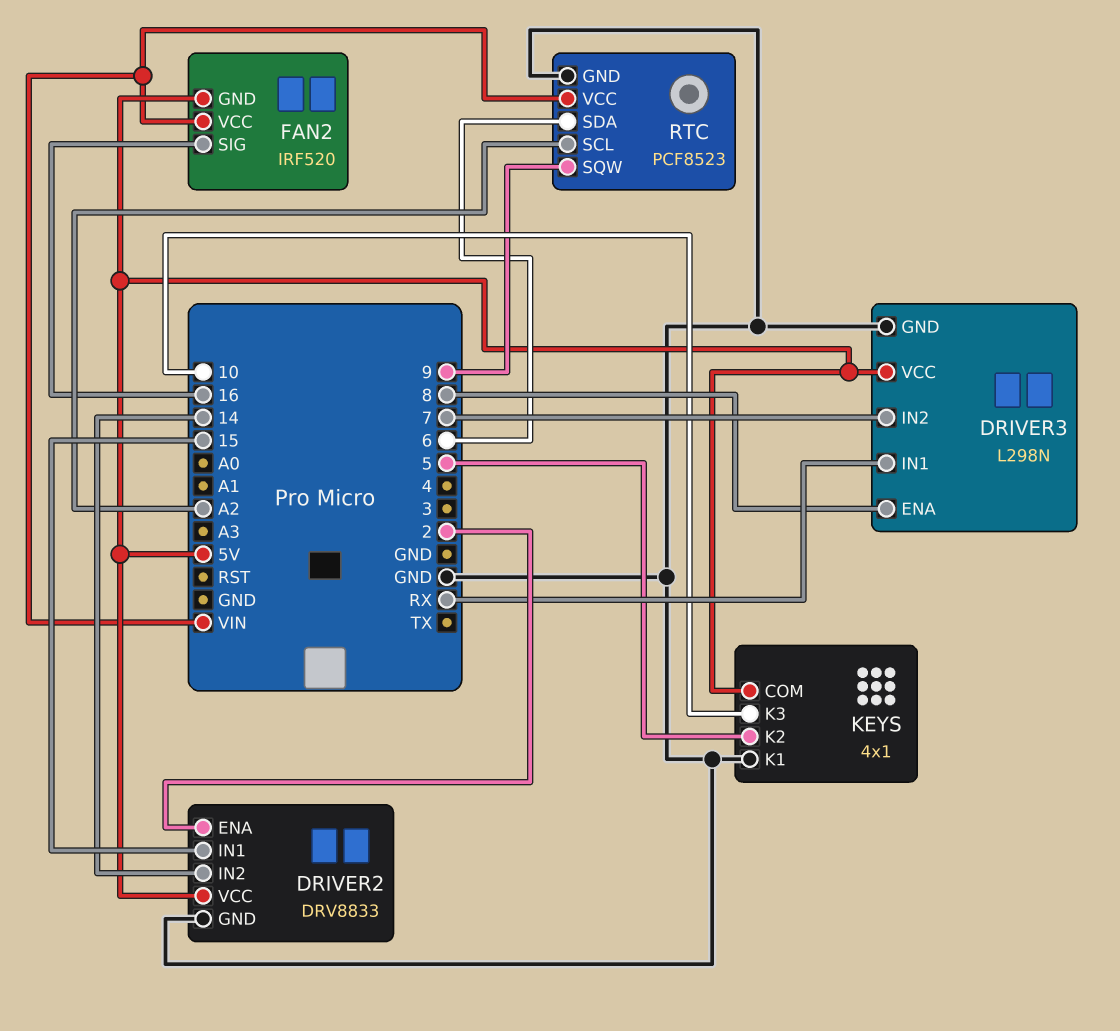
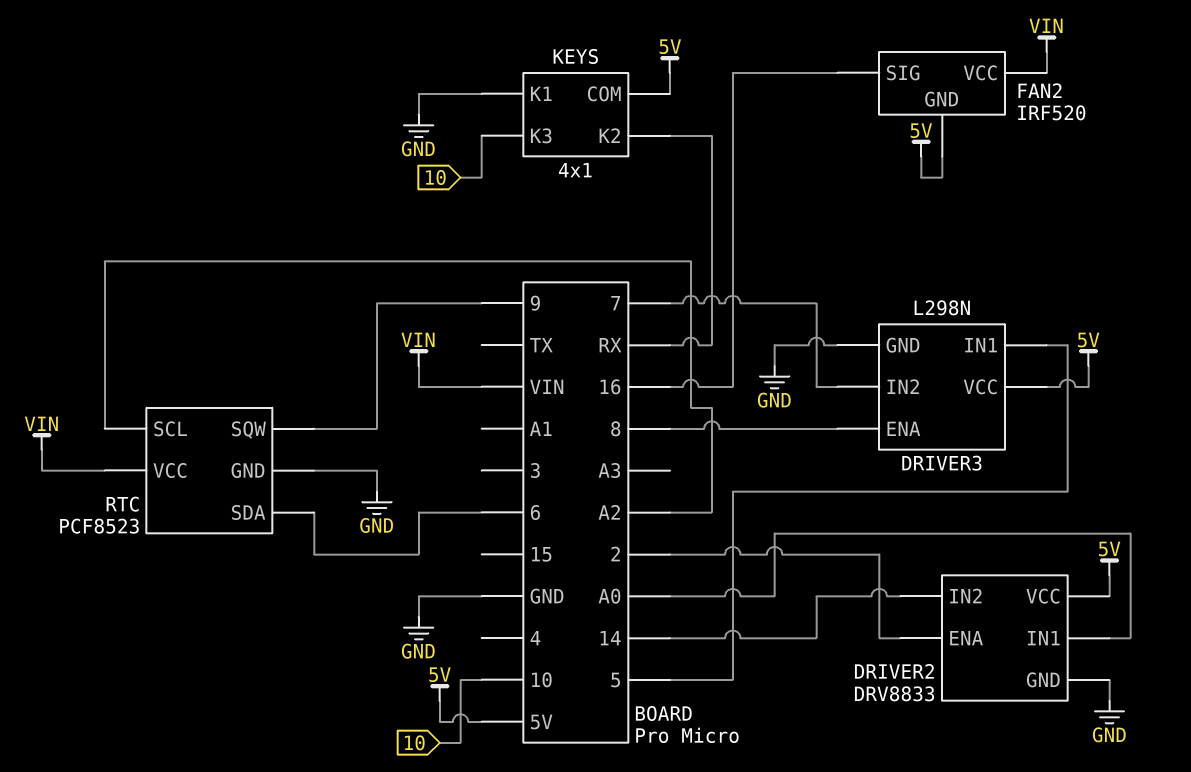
DRIVER2 pin IN1: 15 -> A0
DRIVER3 pin IN1: RX -> 5
KEYS pin K2: 5 -> RX

